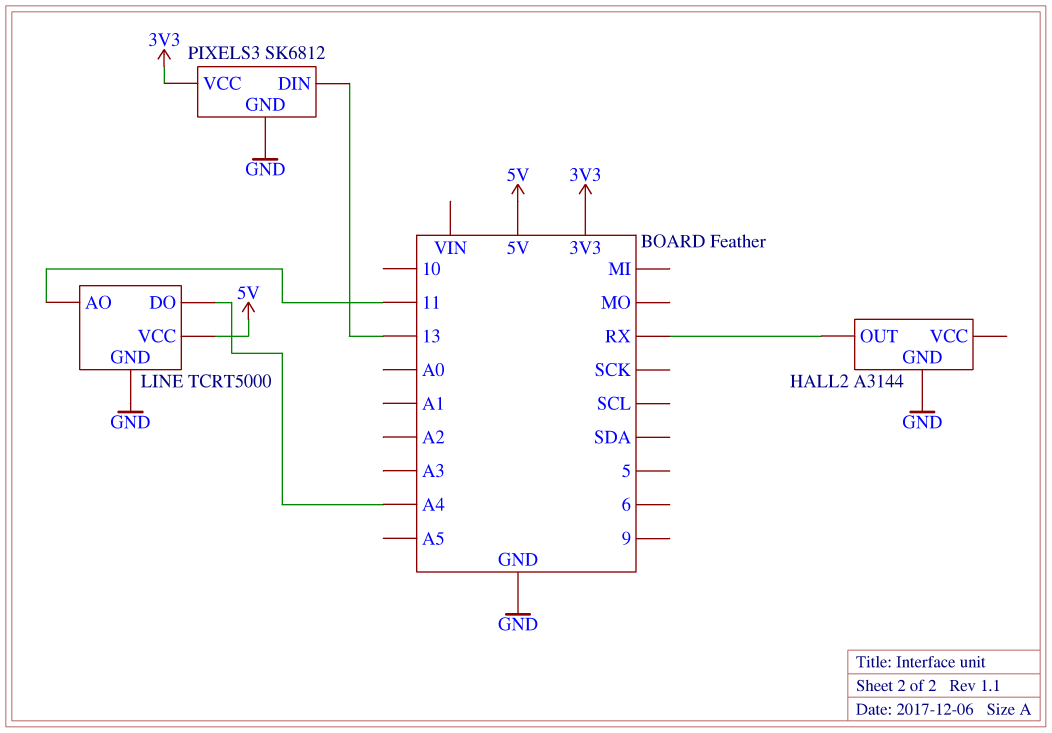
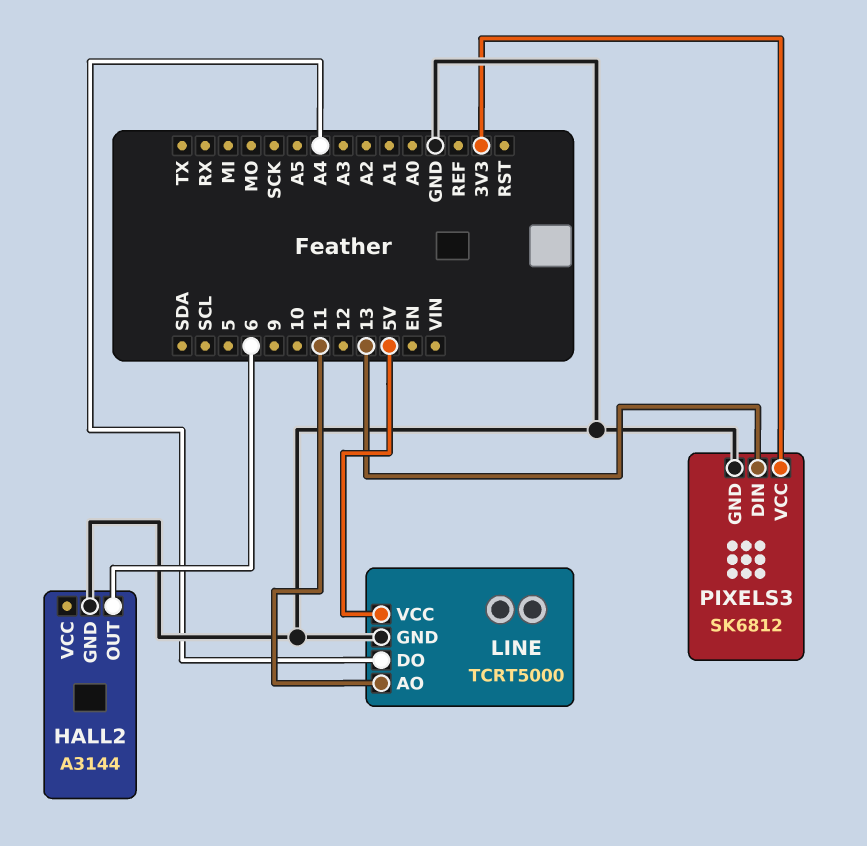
HALL2 pin OUT: RX -> 6

